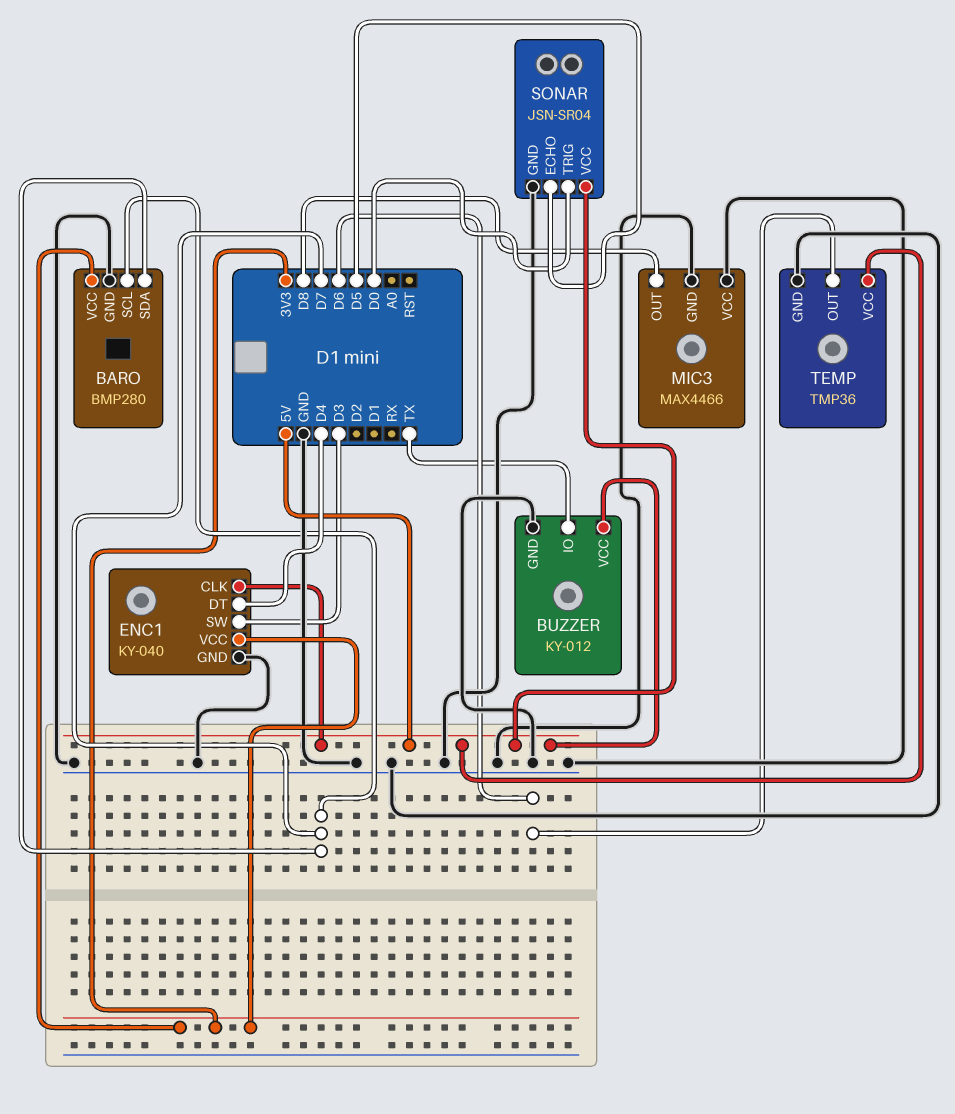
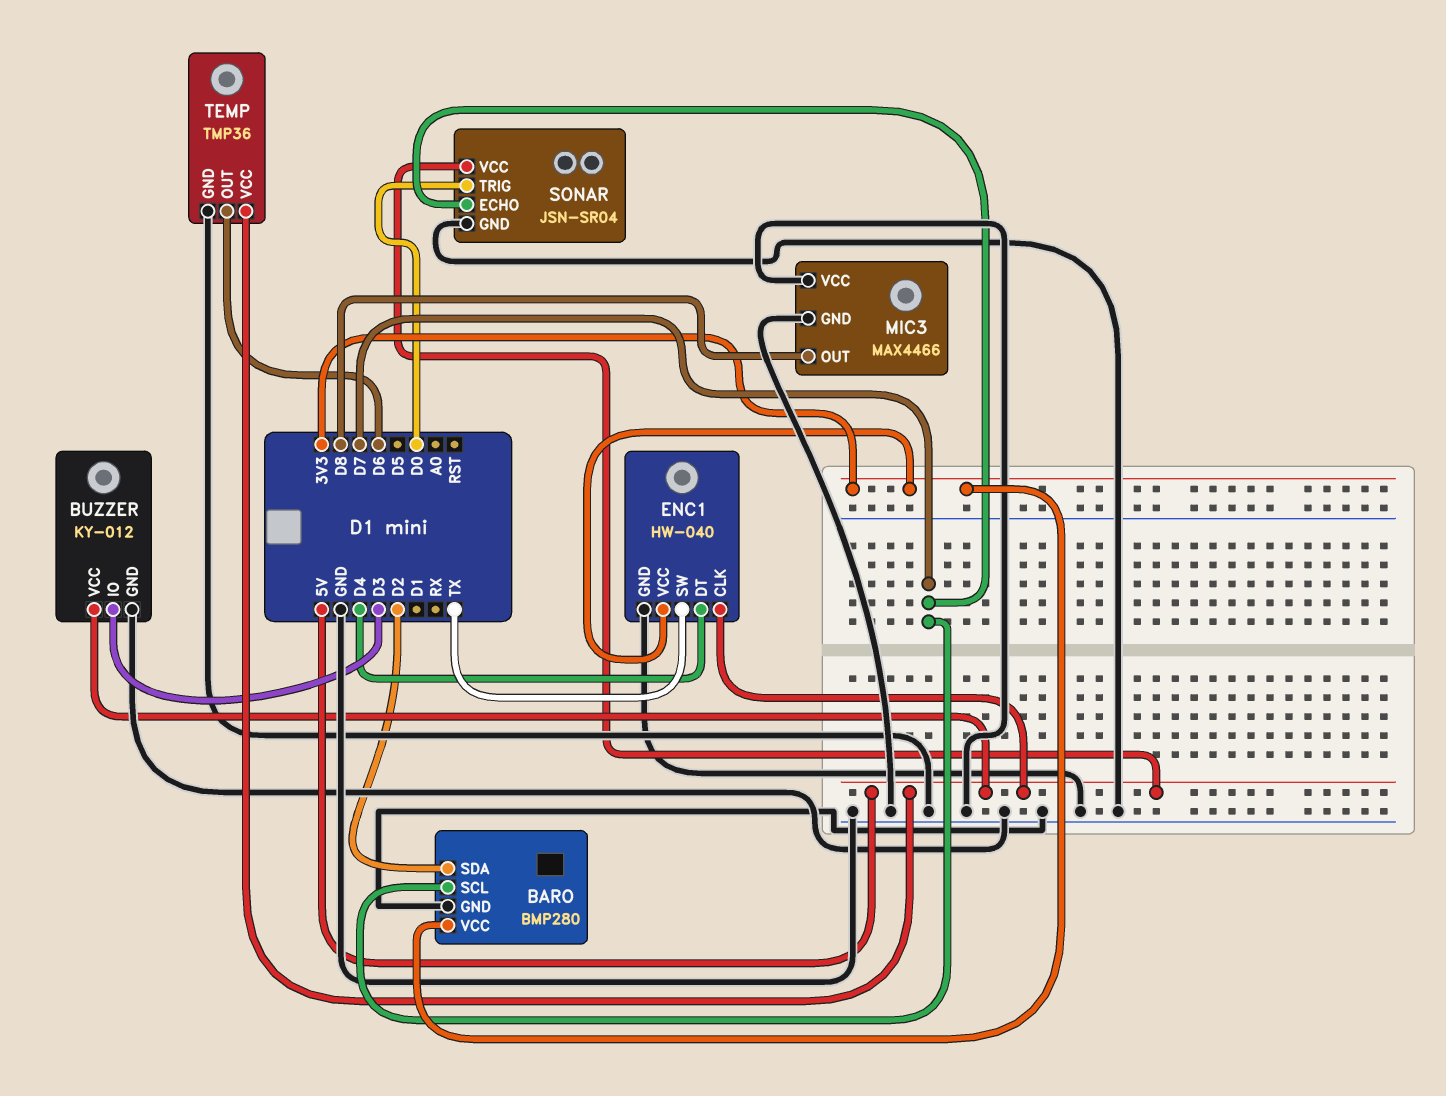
BARO pin SDA: D7 -> D2
BUZZER pin IO: TX -> D3
ENC1: KY-040 -> HW-040
ENC1 pin SW: D3 -> TX
SONAR pin ECHO: D5 -> D7

